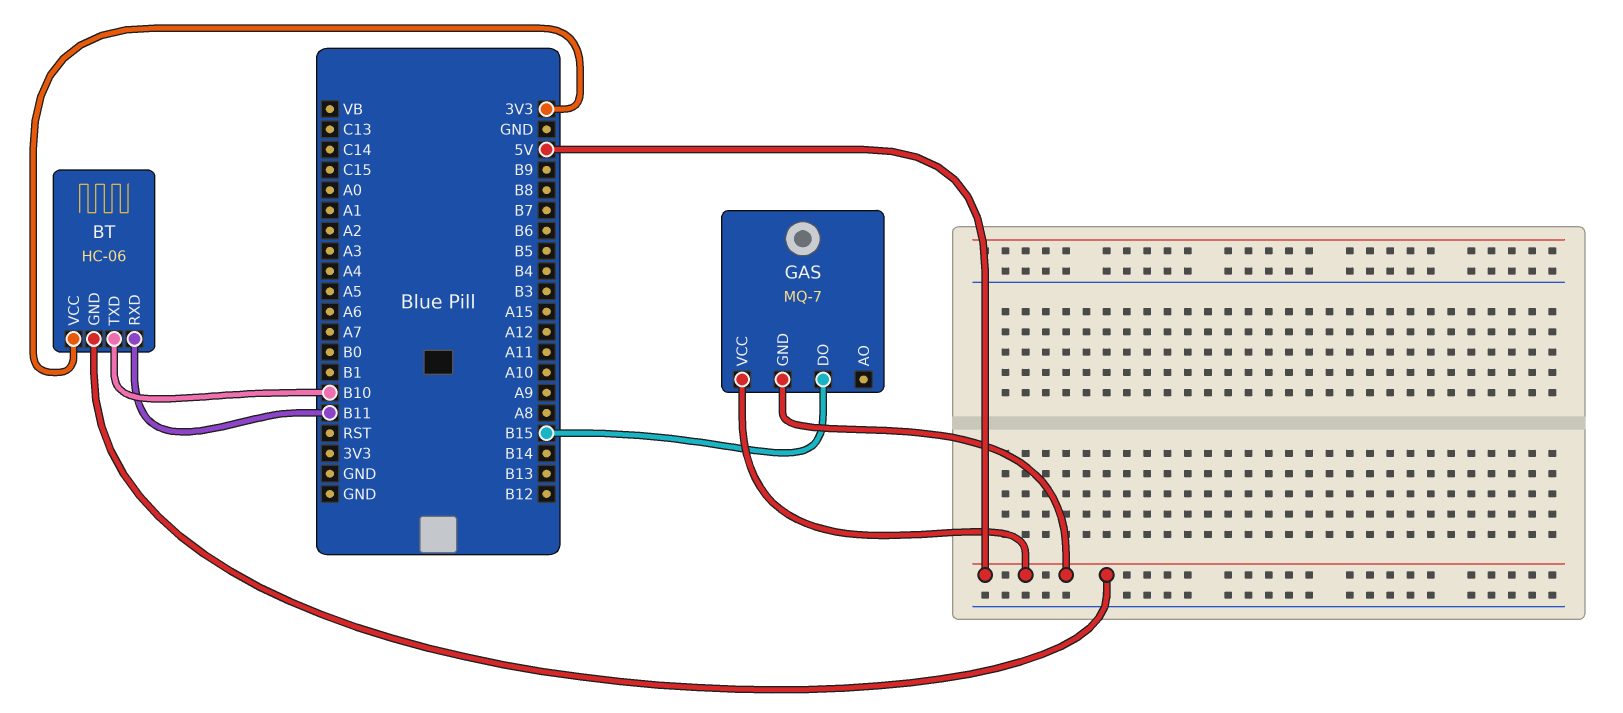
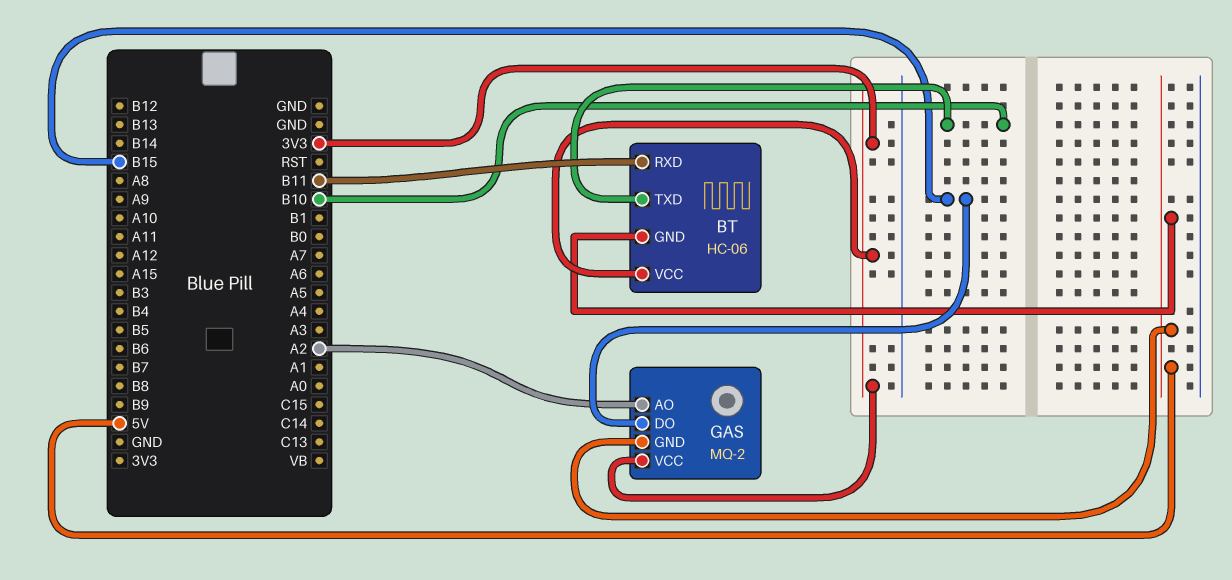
GAS: MQ-7 -> MQ-2
GAS pin AO: none -> A2
GAS pin VCC: 5V -> 3V3

